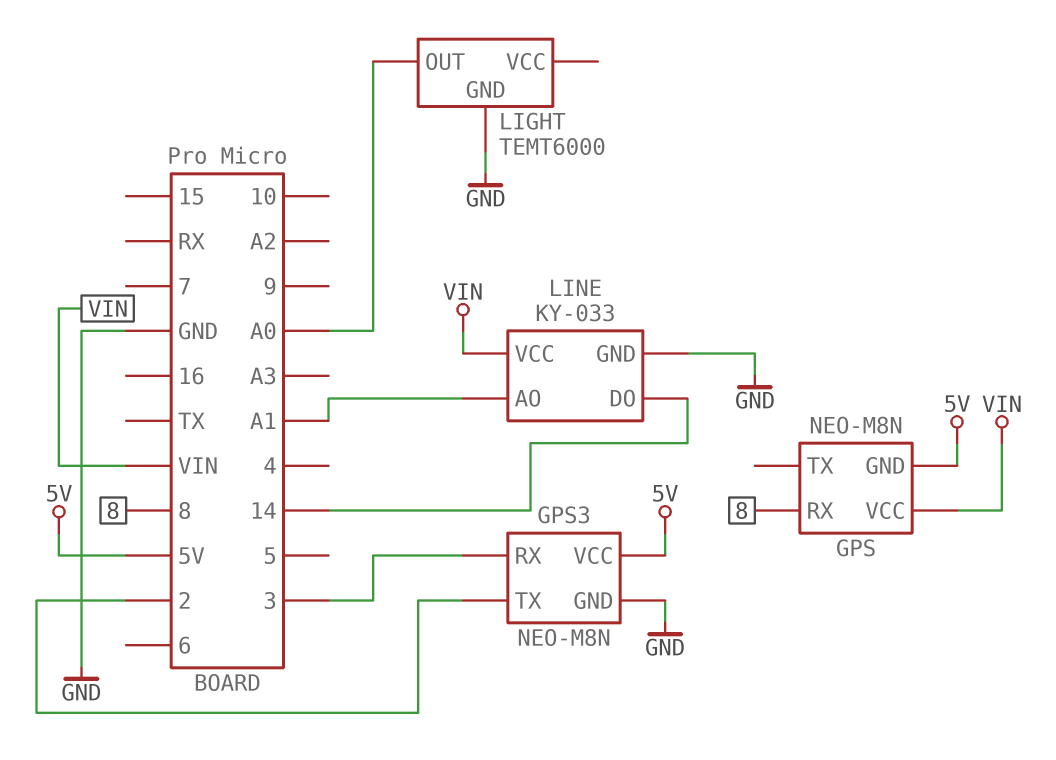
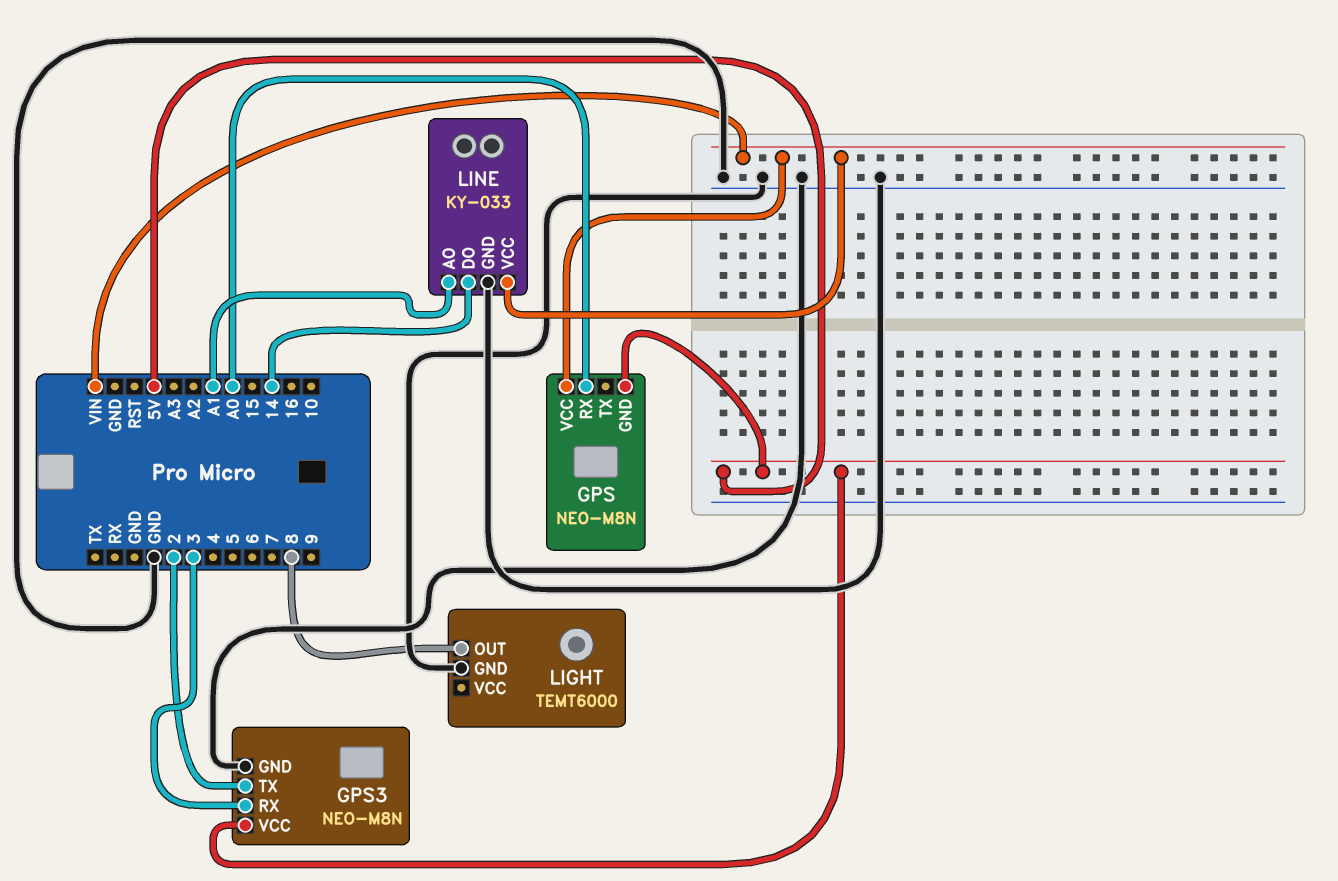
GPS pin RX: 8 -> A0
LIGHT pin OUT: A0 -> 8

